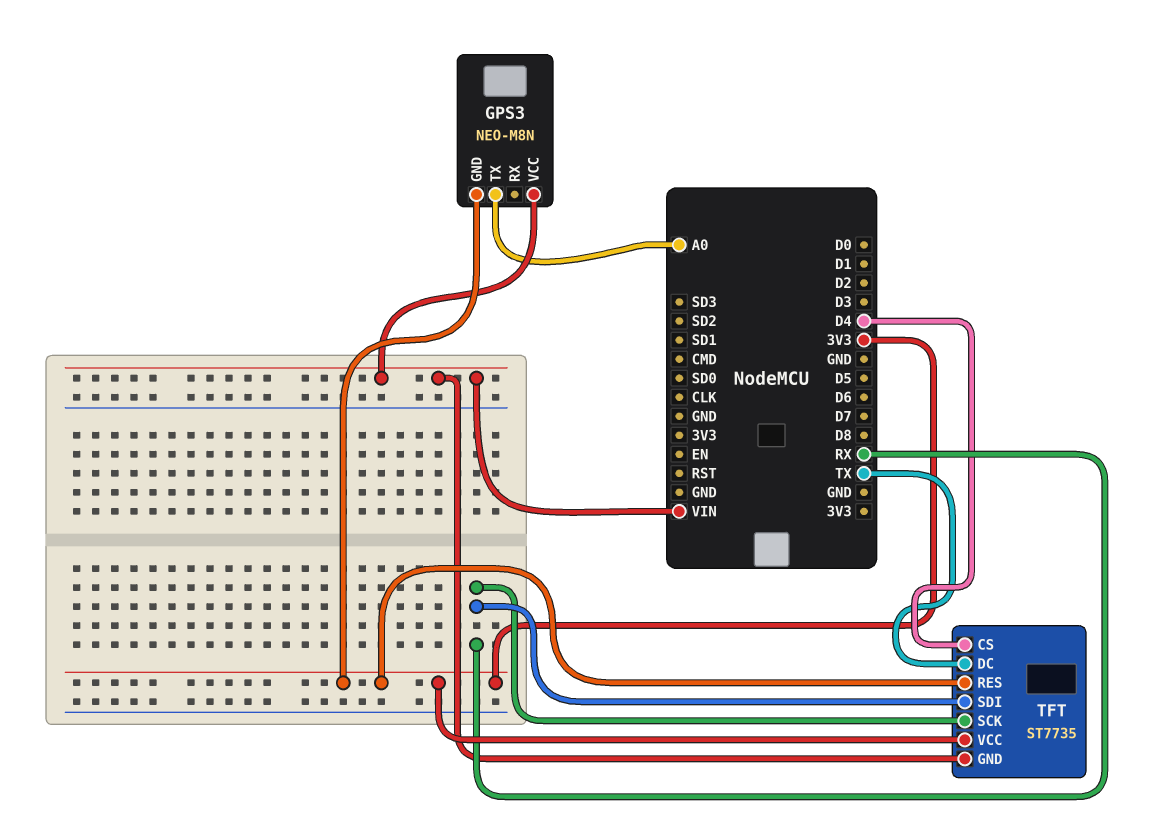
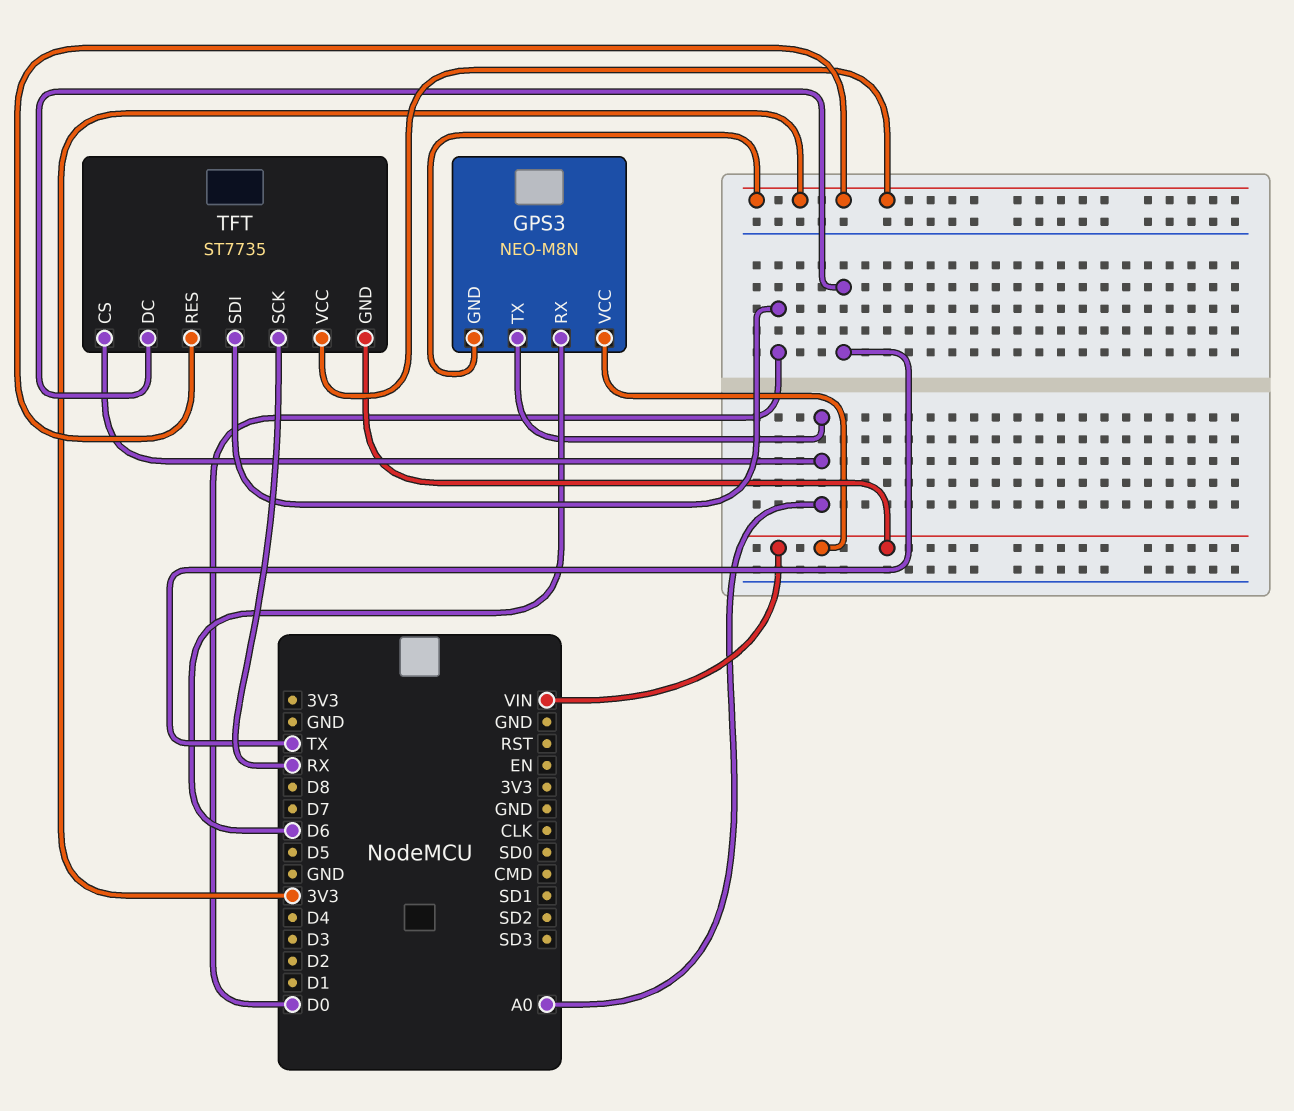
GPS3 pin RX: none -> D6
TFT pin CS: D4 -> A0
TFT pin SDI: RX -> D0

